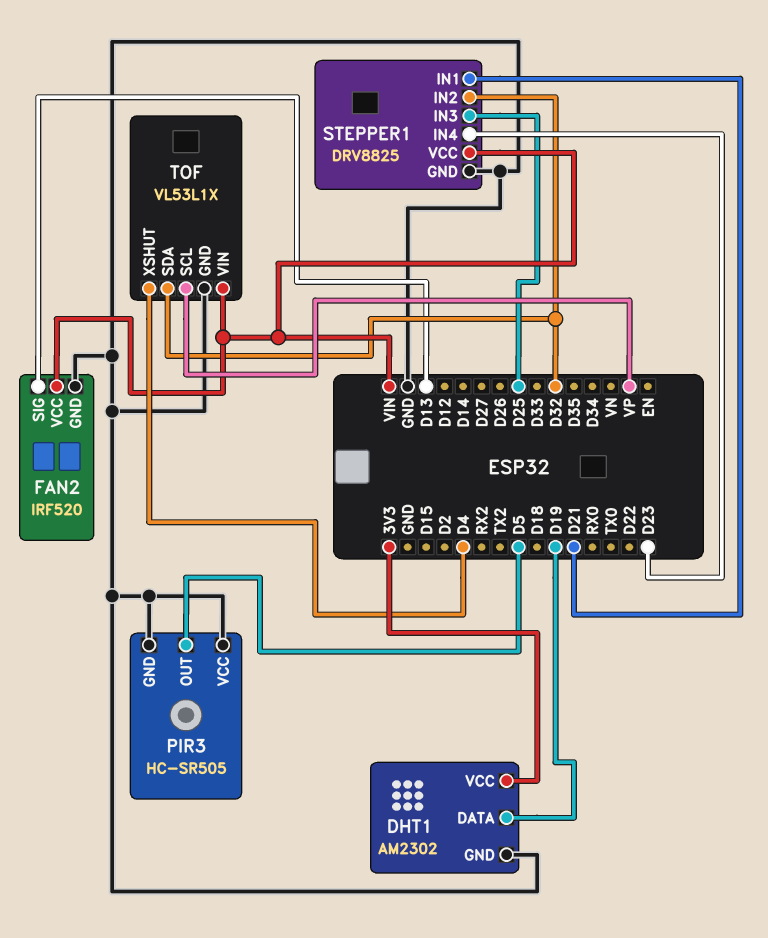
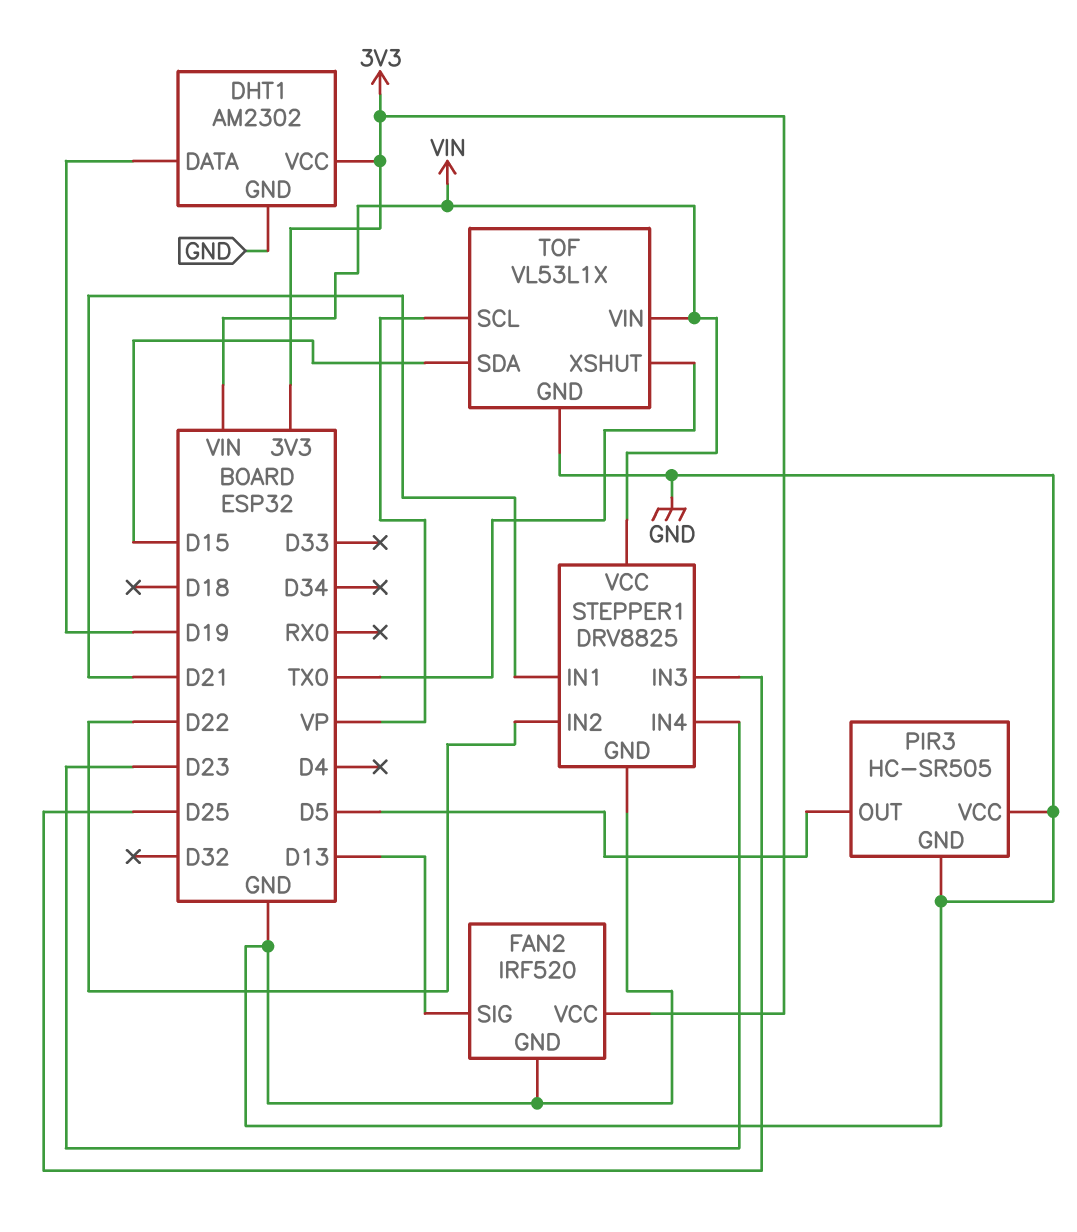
FAN2 pin VCC: VIN -> 3V3
STEPPER1 pin IN2: D32 -> D22
TOF pin SDA: D32 -> D15
TOF pin XSHUT: D4 -> TX0

